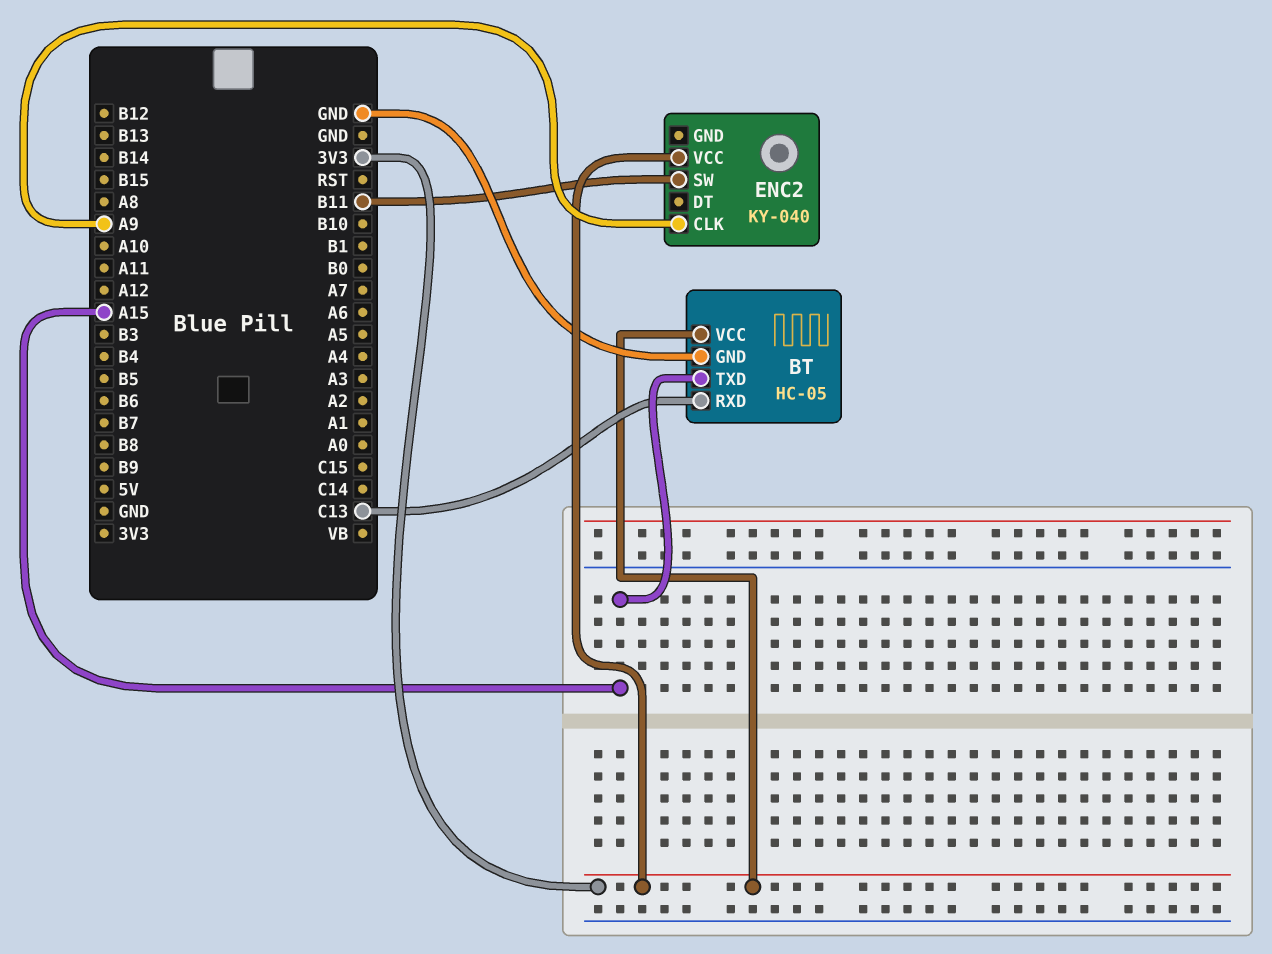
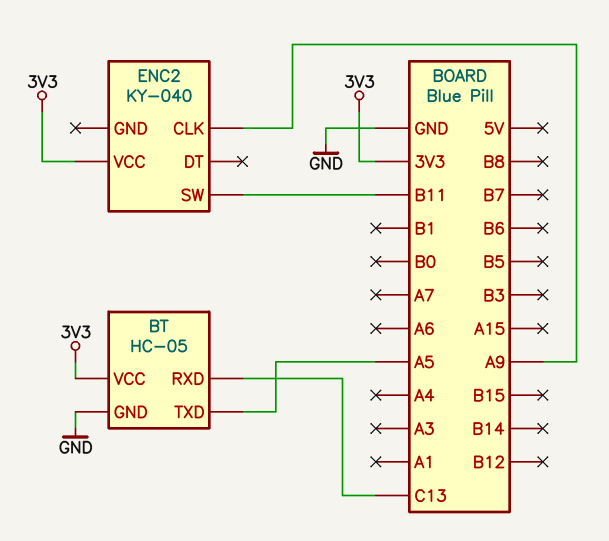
BT pin TXD: A15 -> A5

